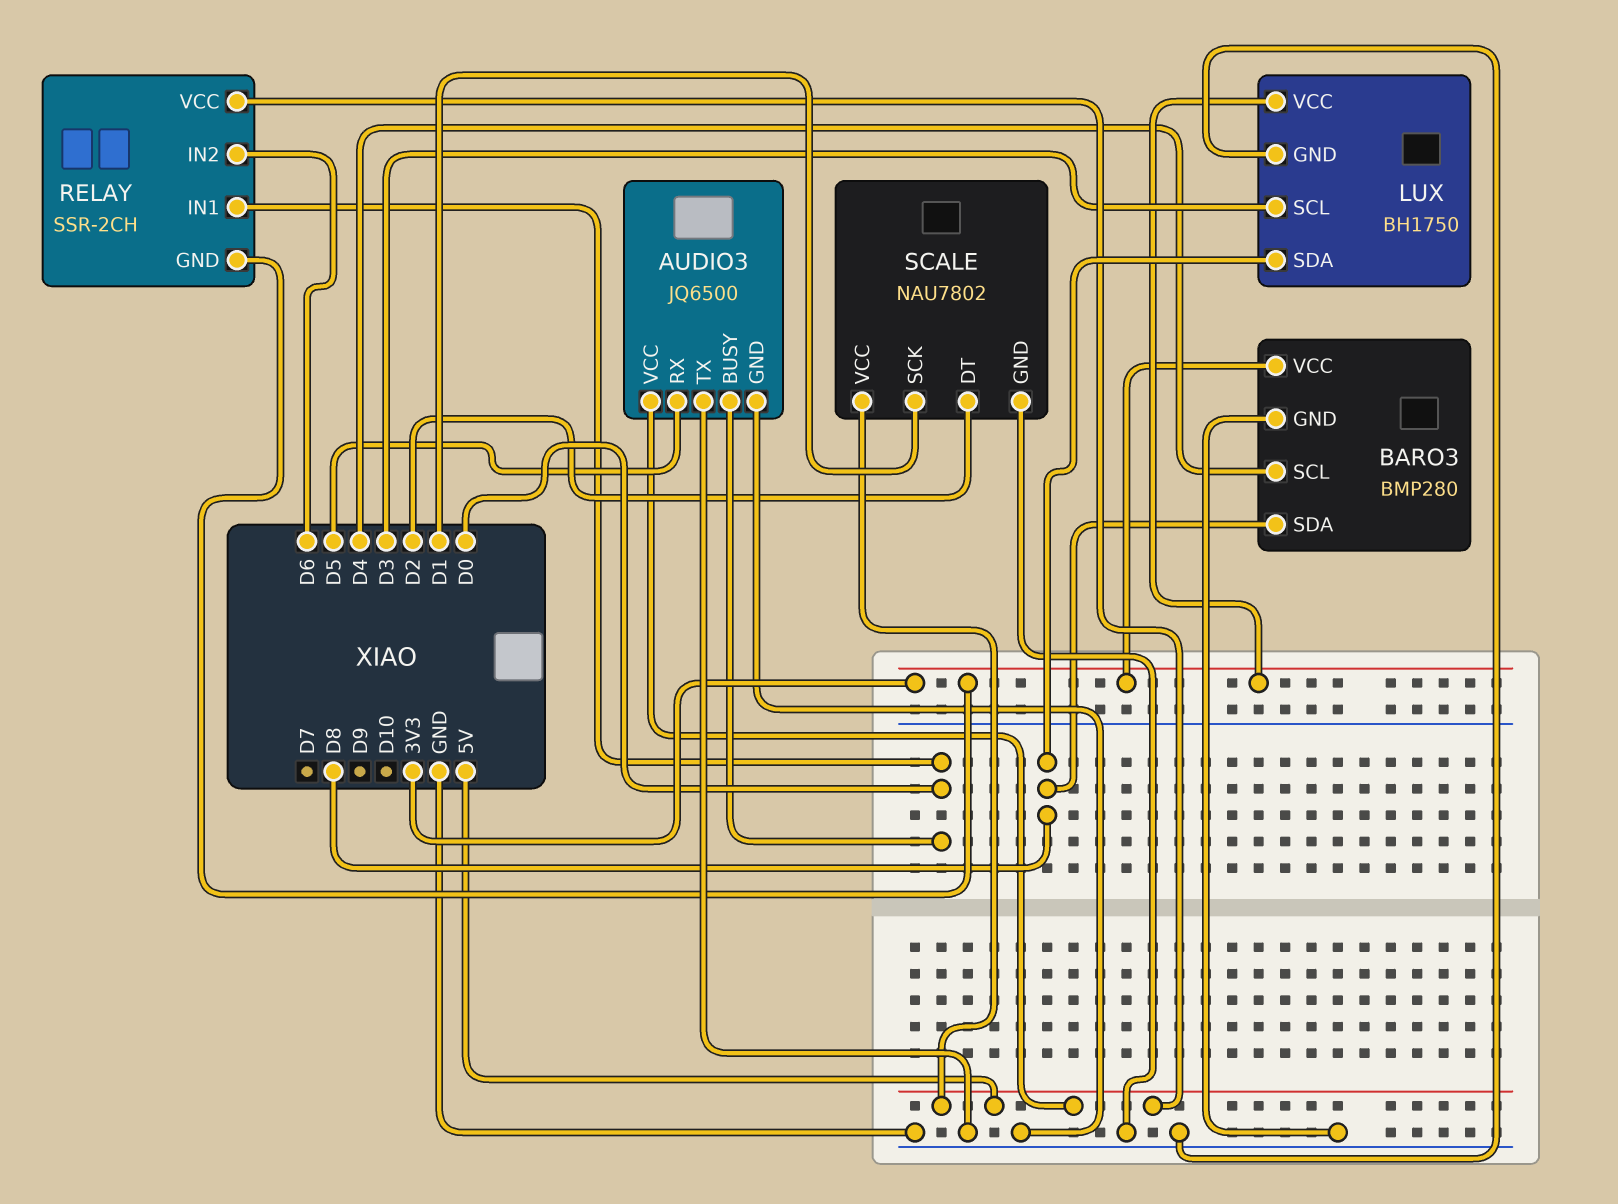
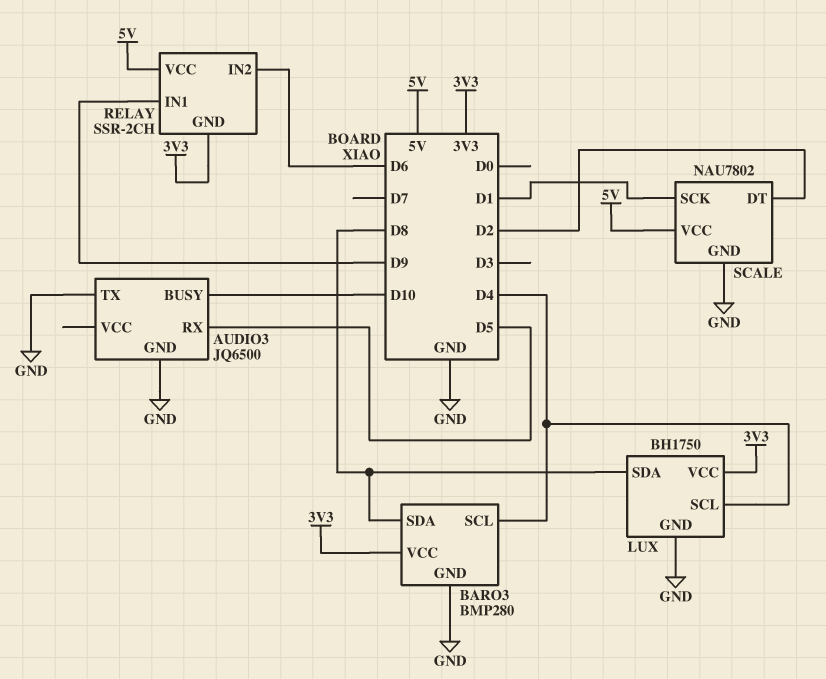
AUDIO3 pin BUSY: D0 -> D10
AUDIO3 pin VCC: 5V -> none
LUX pin SCL: D3 -> D4
RELAY pin IN1: D0 -> D9

